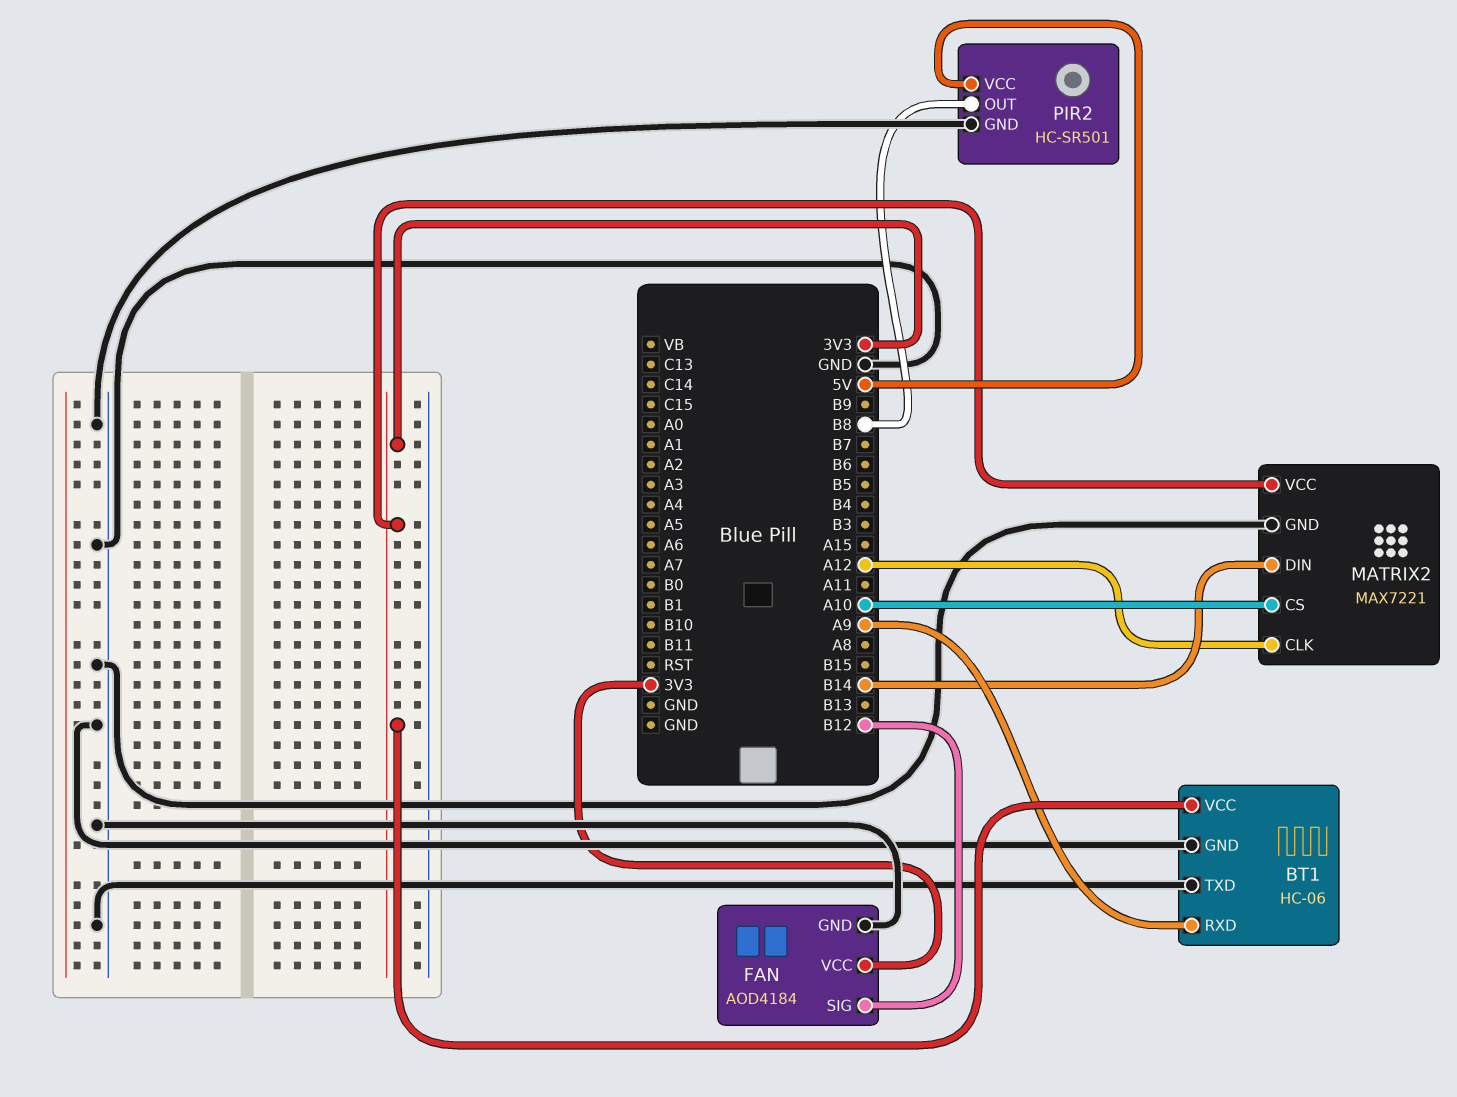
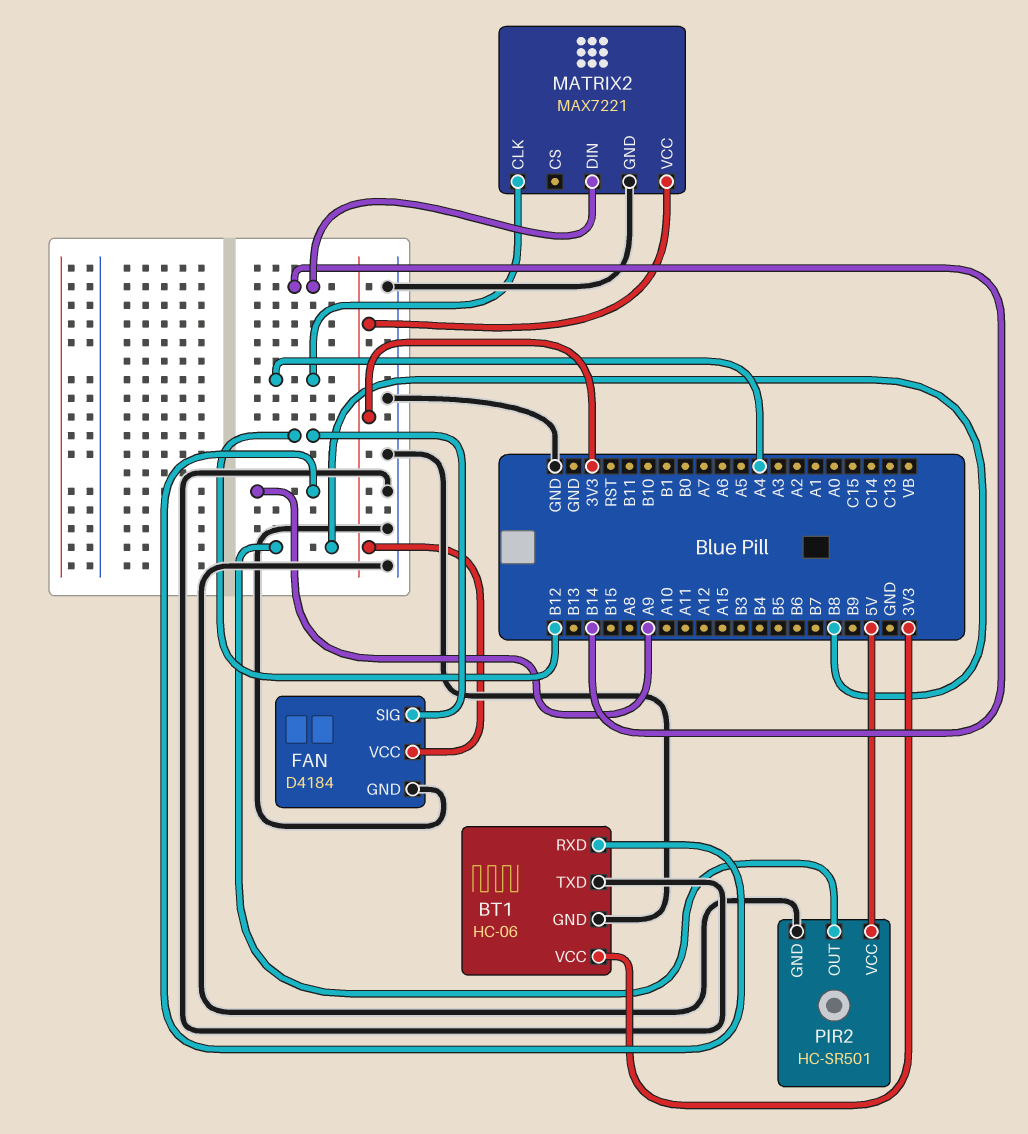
FAN: AOD4184 -> D4184
MATRIX2 pin CLK: A12 -> A4
MATRIX2 pin CS: A10 -> none

